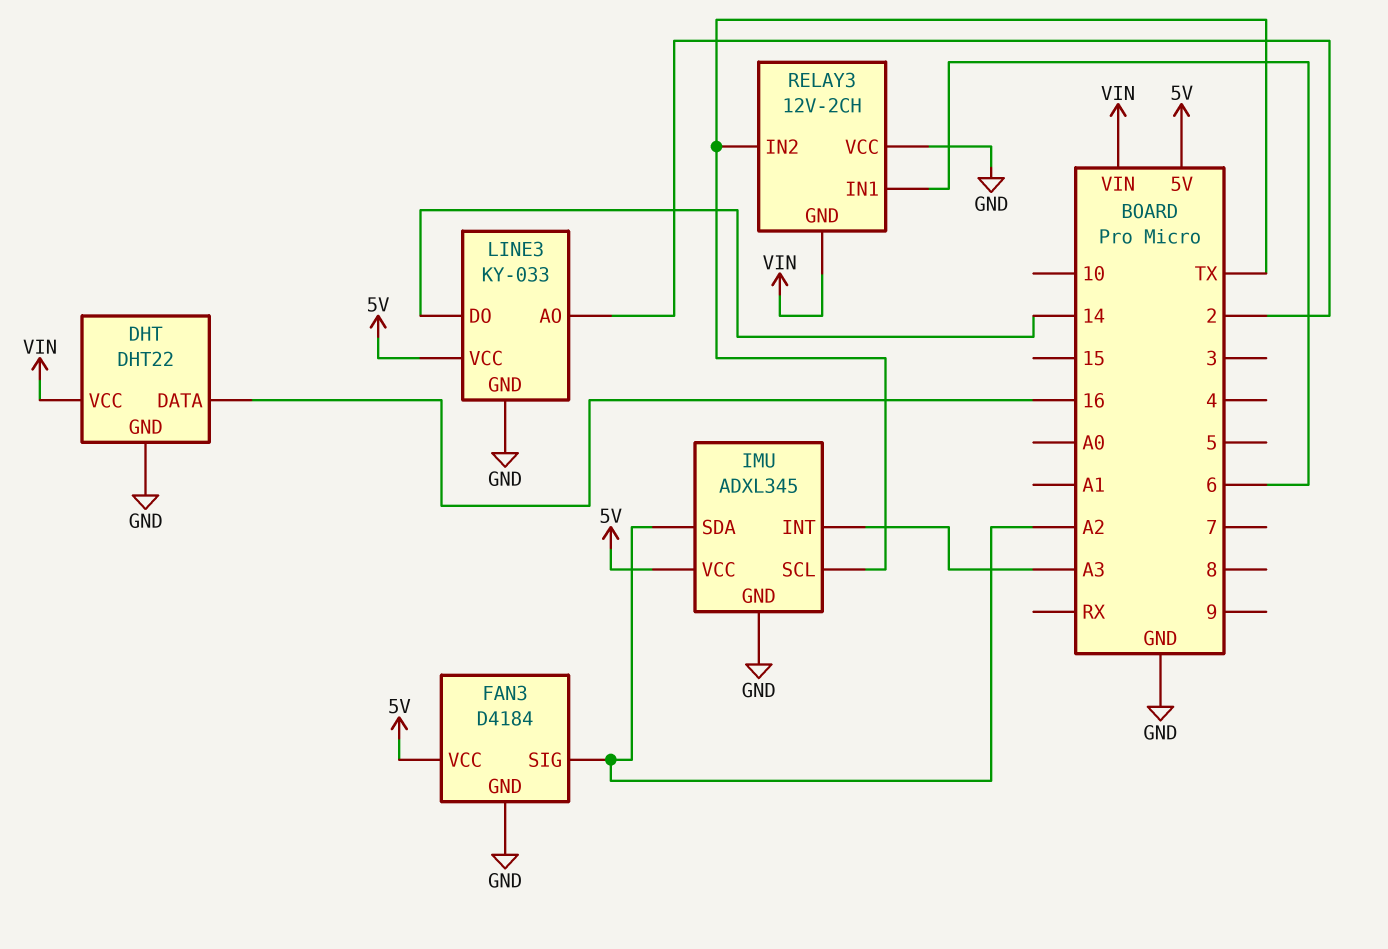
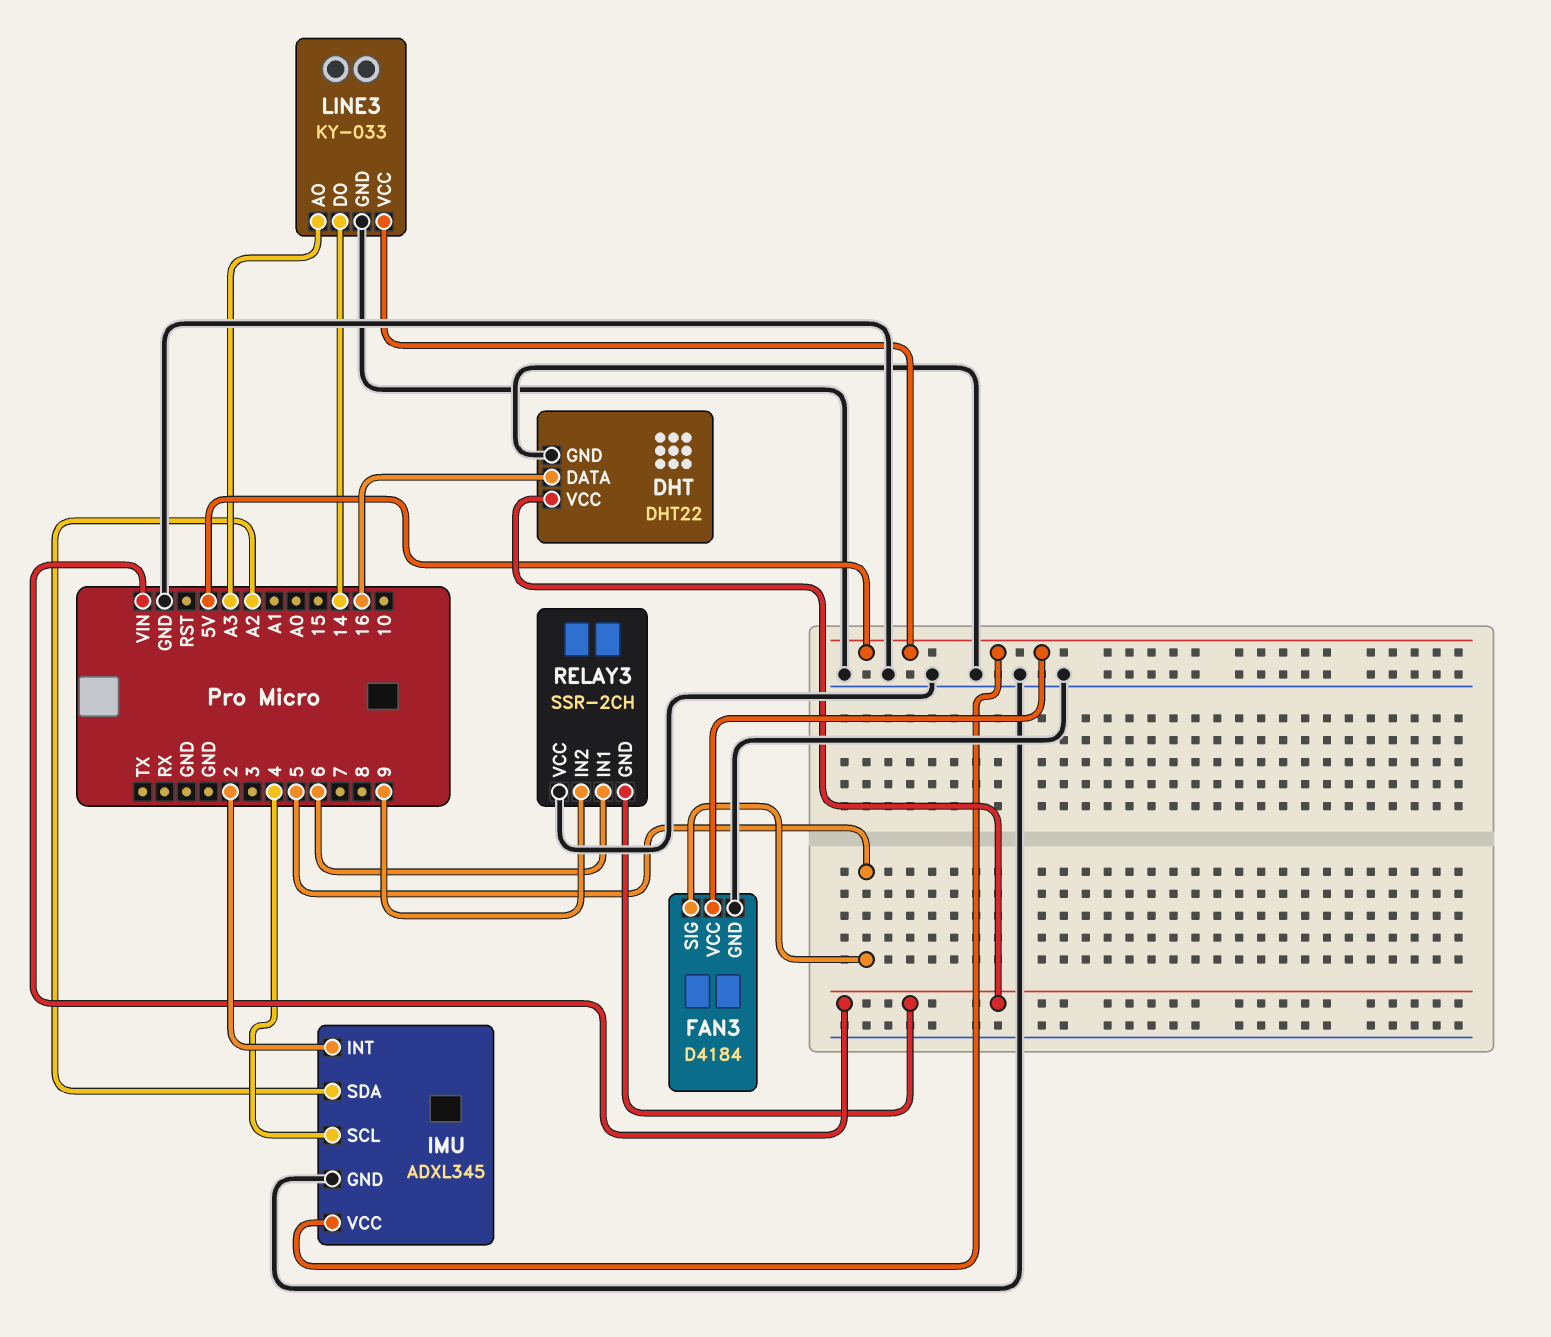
FAN3 pin SIG: A2 -> 5
IMU pin INT: A3 -> 2
IMU pin SCL: TX -> 4
LINE3 pin AO: 2 -> A3
RELAY3: 12V-2CH -> SSR-2CH
RELAY3 pin IN2: TX -> 9

